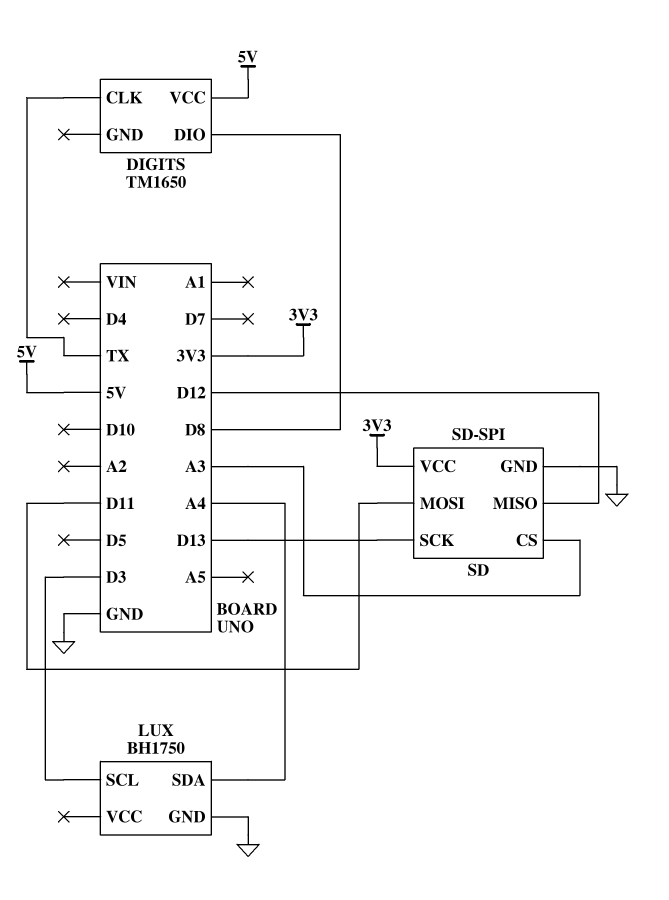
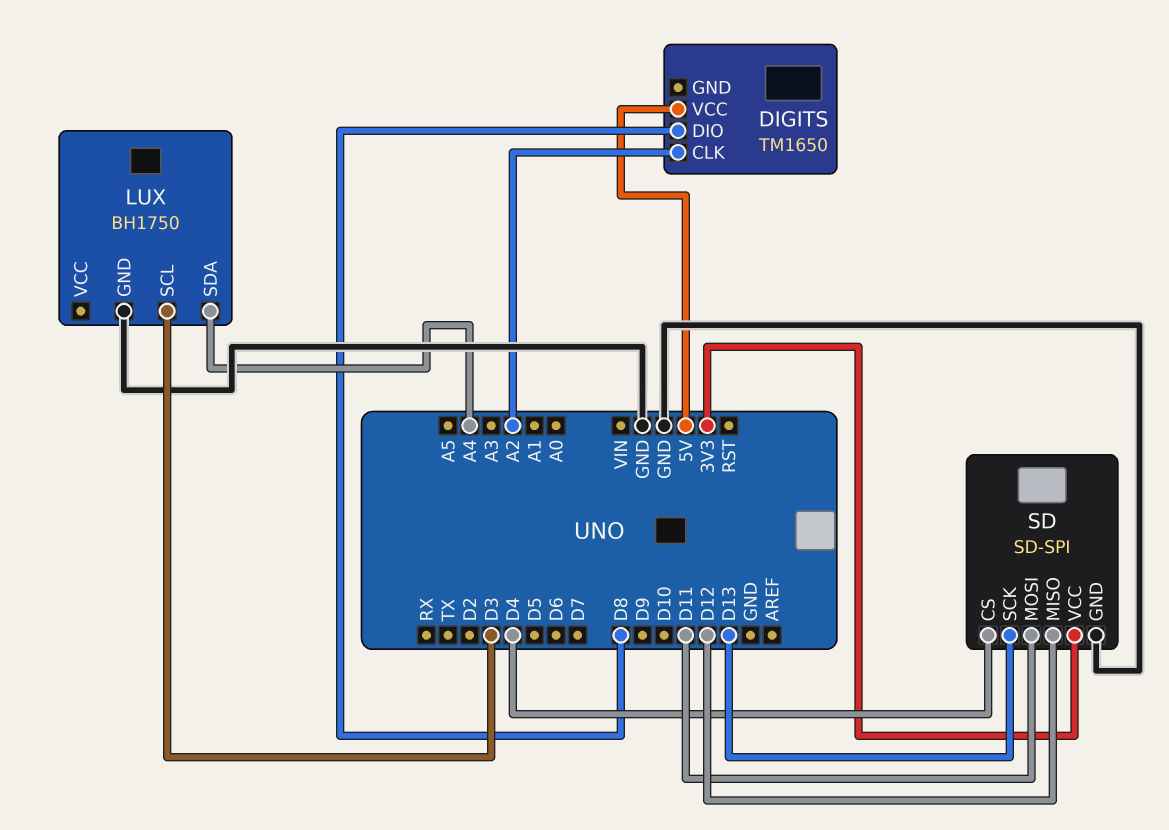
DIGITS pin CLK: TX -> A2
SD pin CS: A3 -> D4

